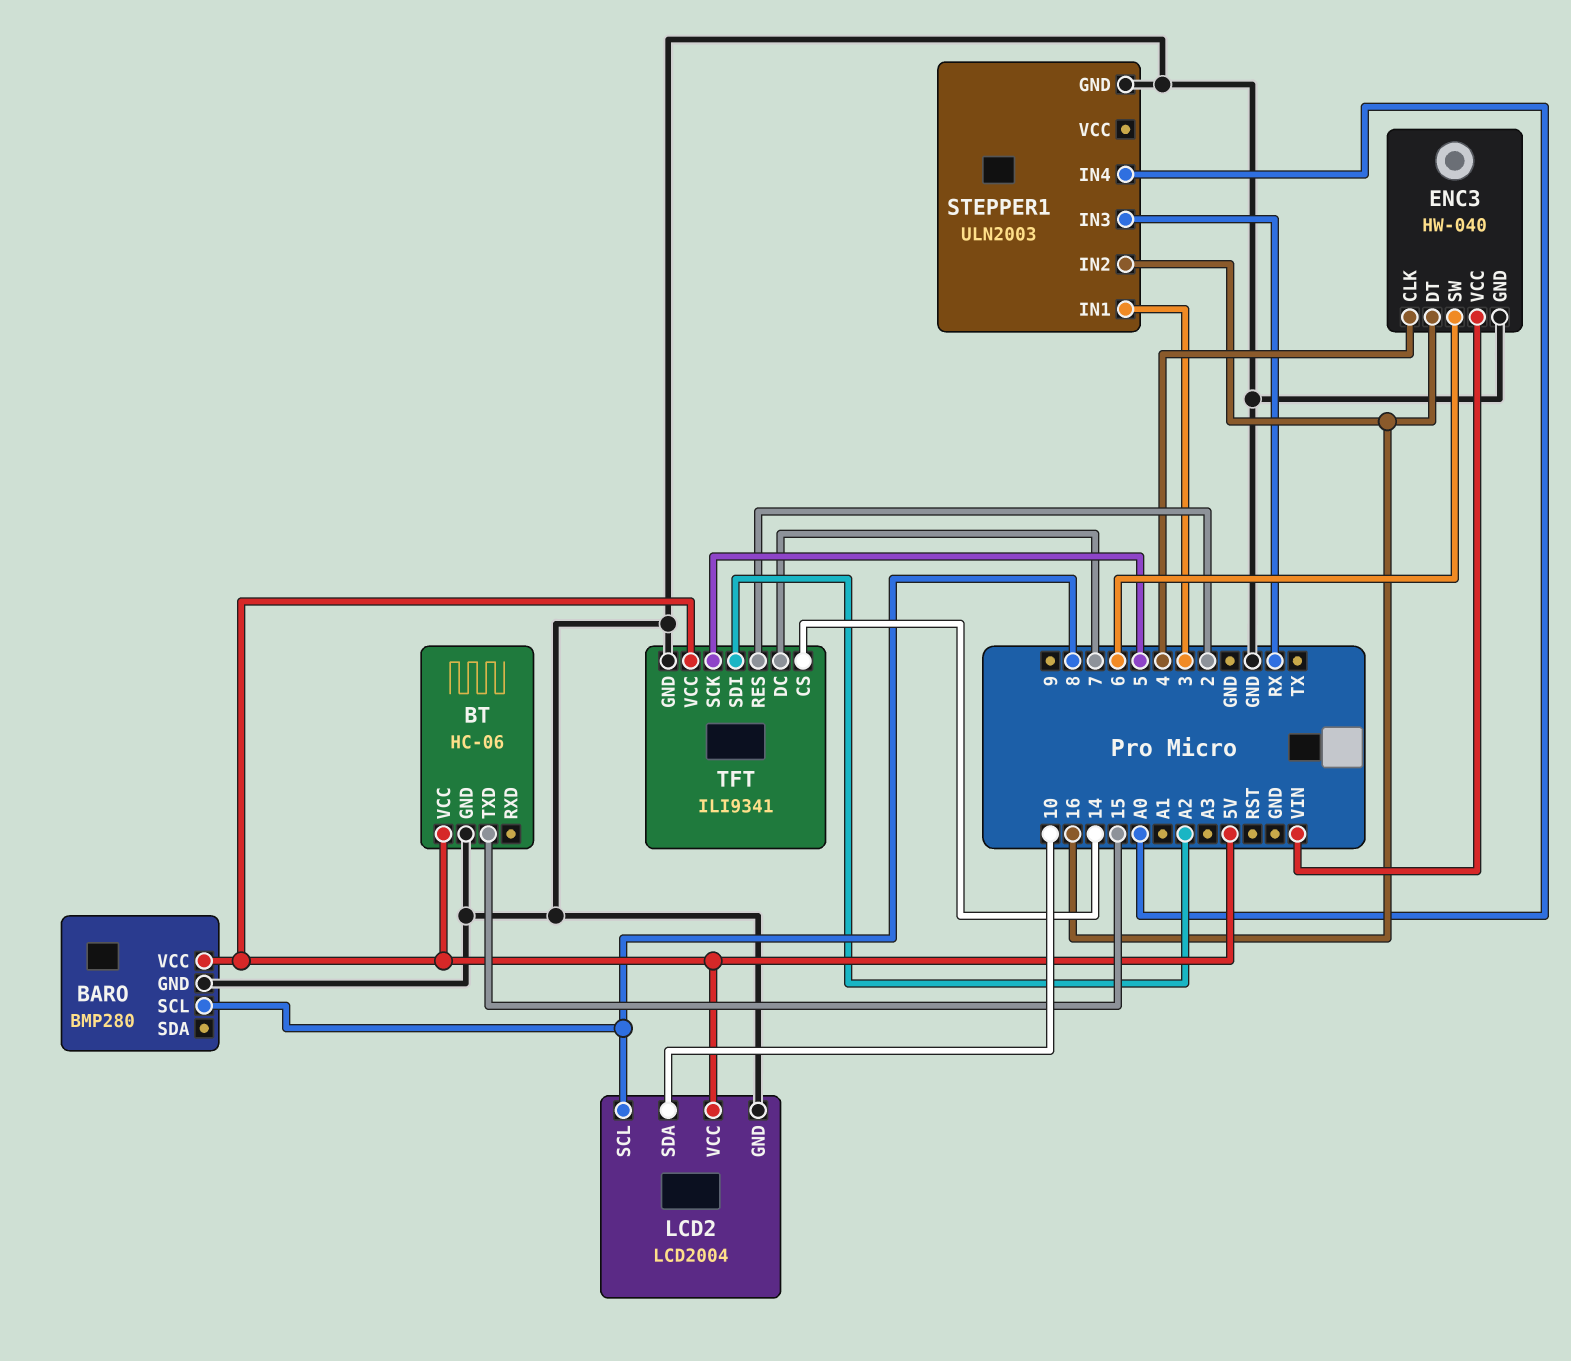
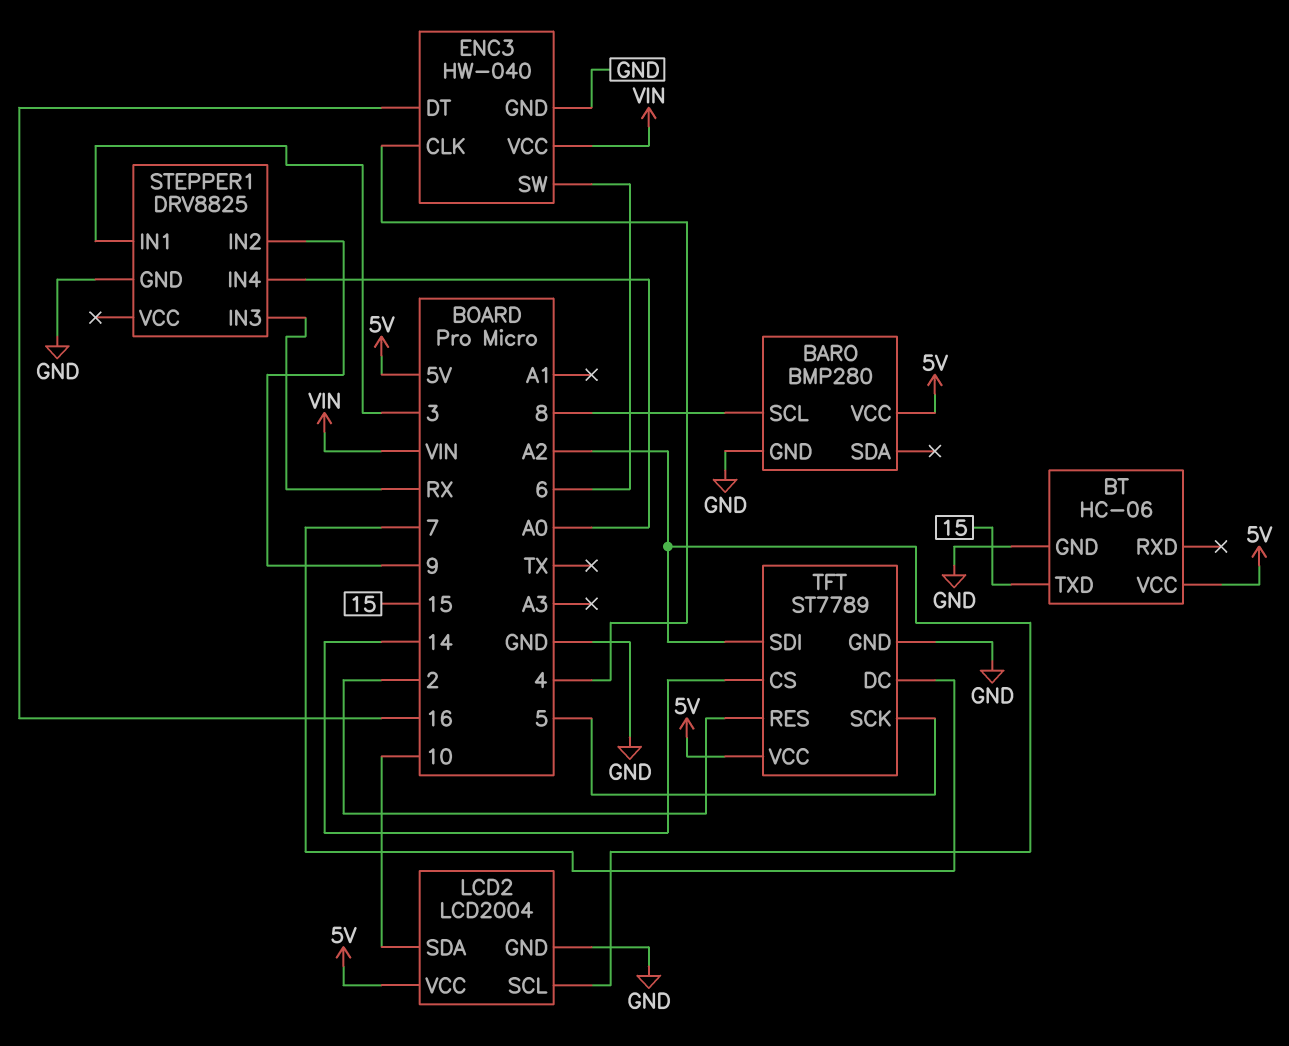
LCD2 pin SCL: 8 -> A2
STEPPER1: ULN2003 -> DRV8825
STEPPER1 pin IN2: 16 -> 9
TFT: ILI9341 -> ST7789

